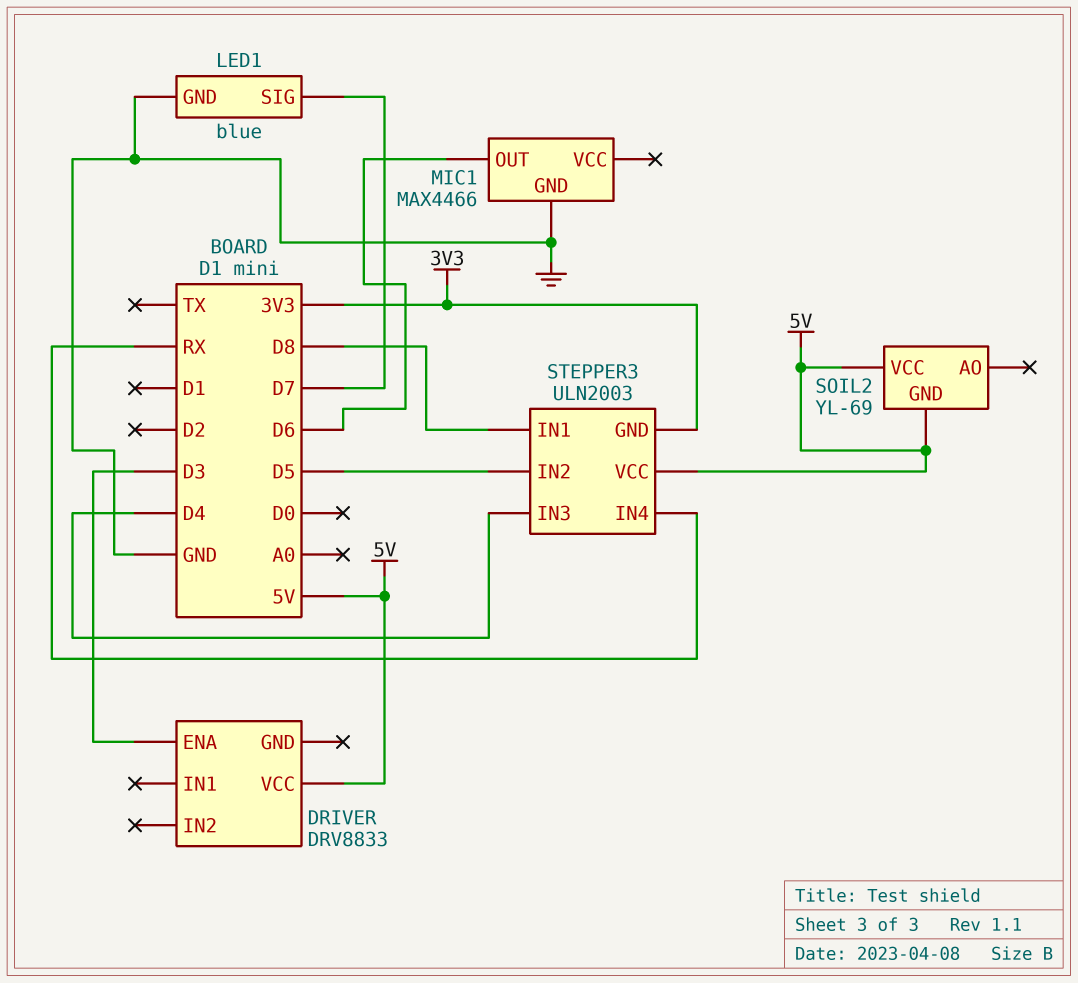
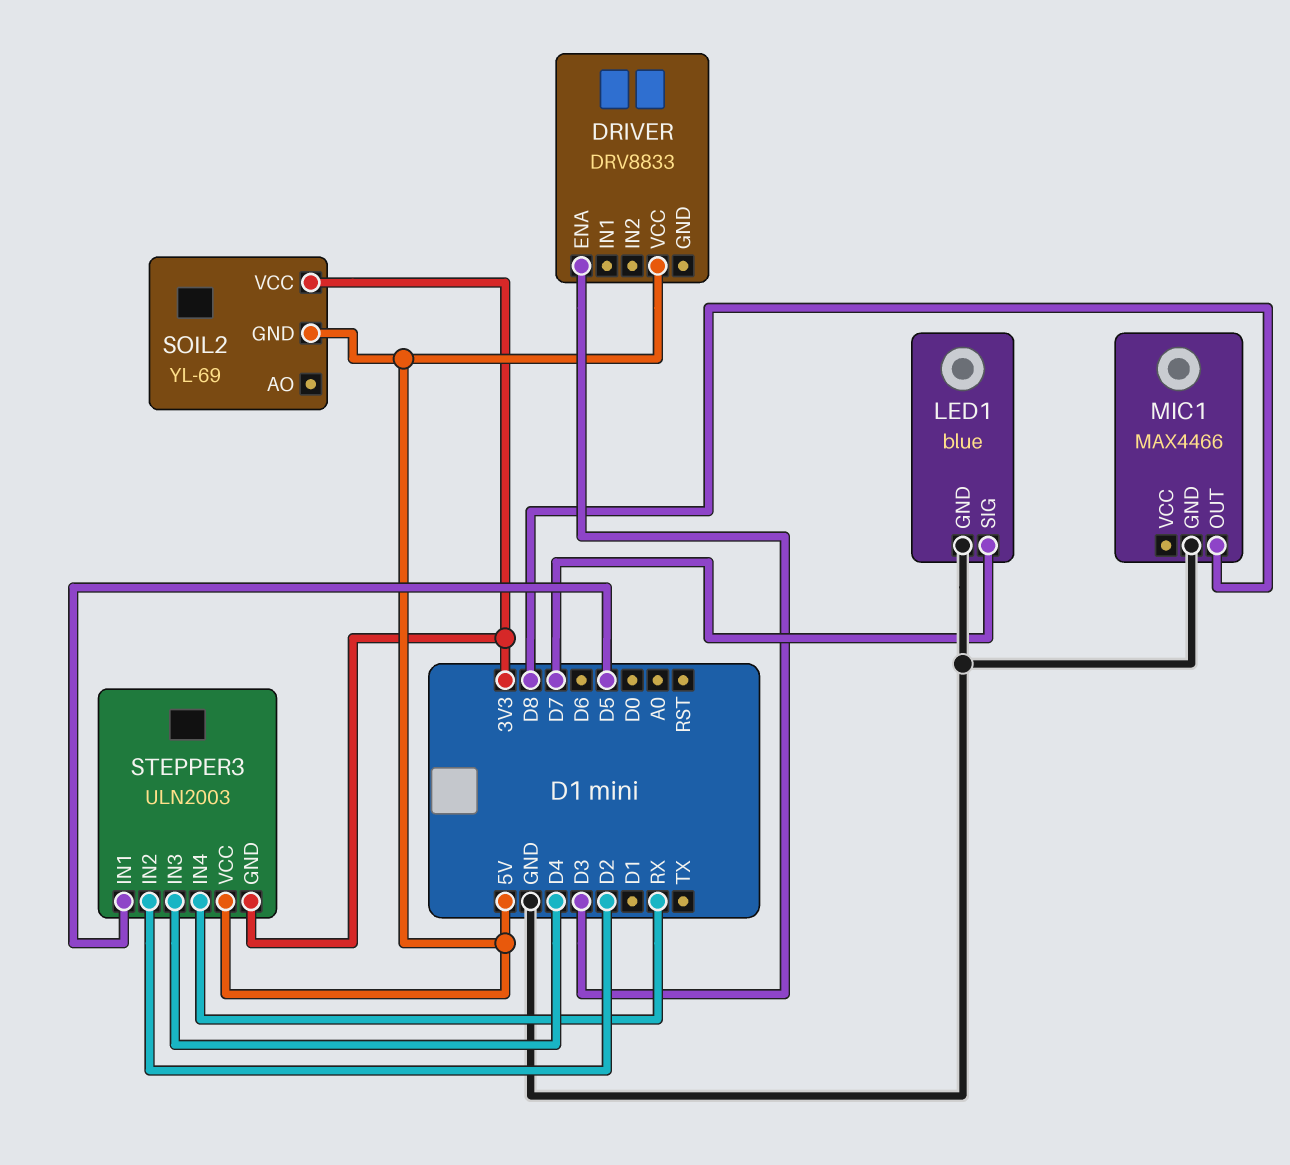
MIC1 pin OUT: D6 -> D8
SOIL2 pin VCC: 5V -> 3V3
STEPPER3 pin IN1: D8 -> D5
STEPPER3 pin IN2: D5 -> D2

